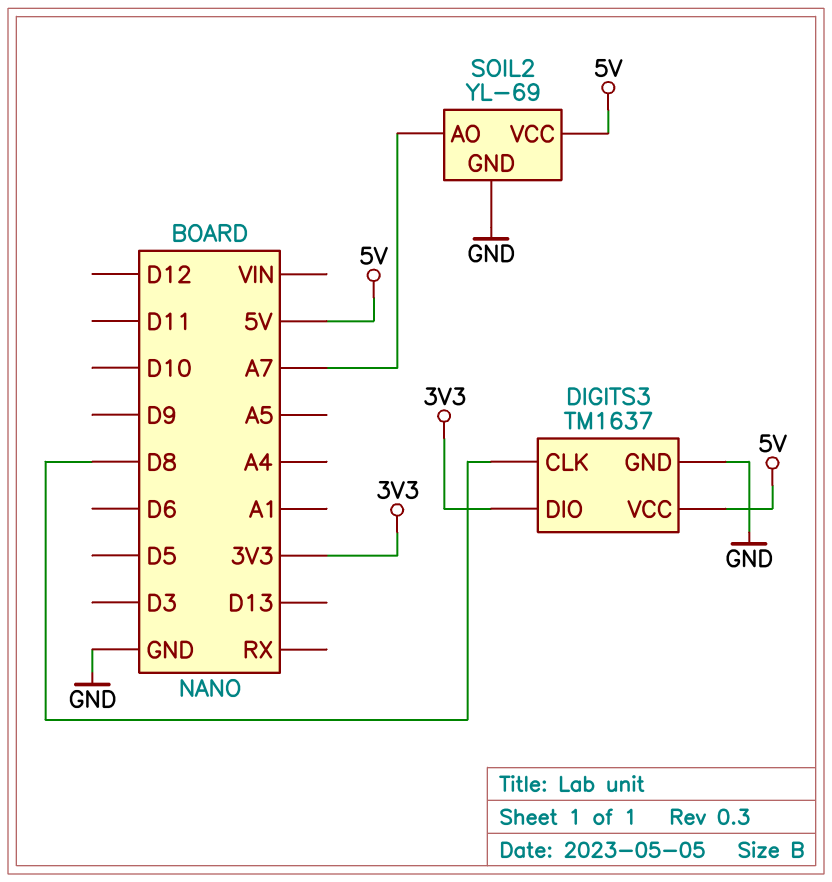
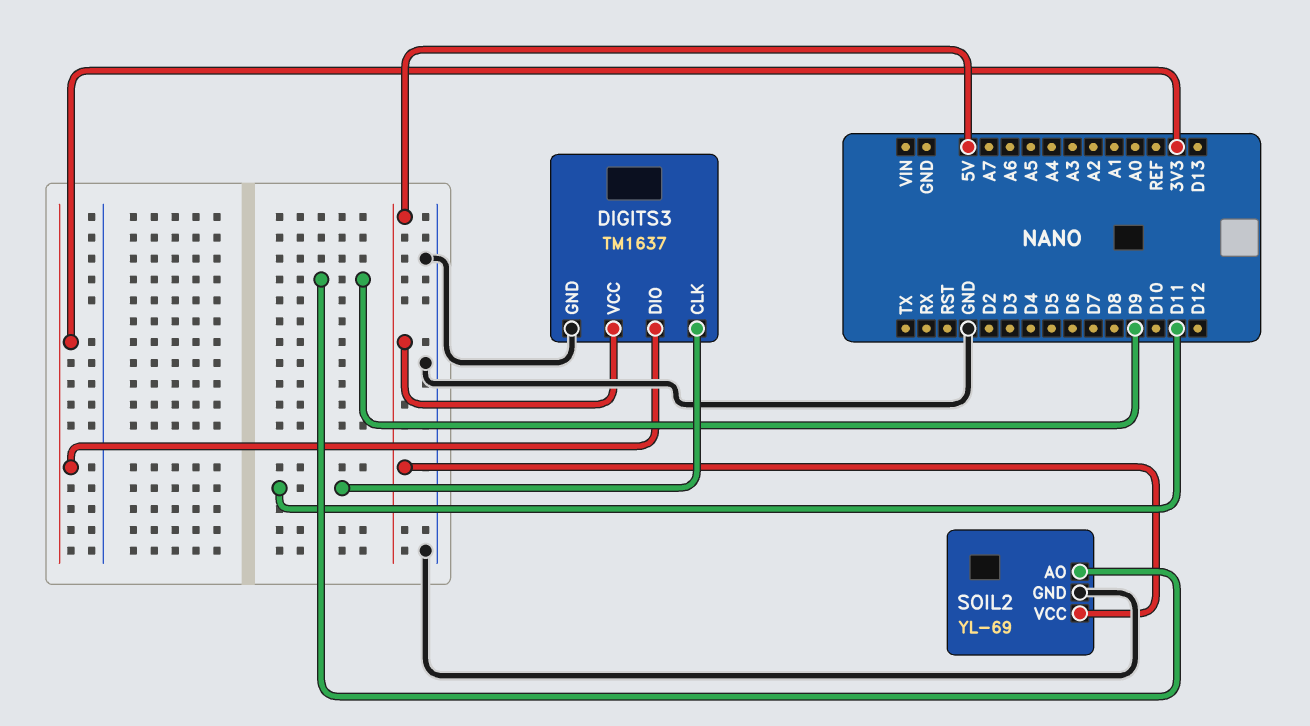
DIGITS3 pin CLK: D8 -> D11
SOIL2 pin AO: A7 -> D9

